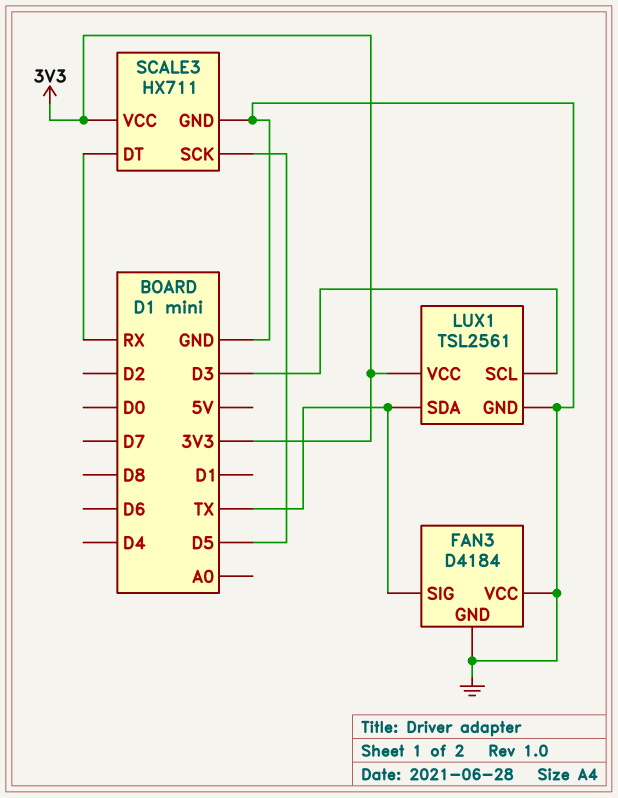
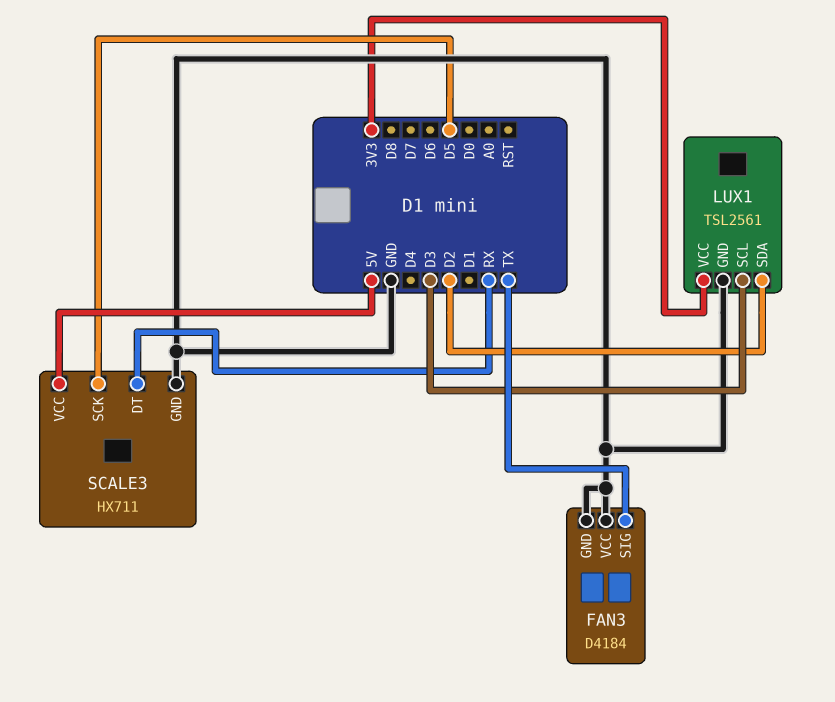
LUX1 pin SDA: TX -> D2
SCALE3 pin VCC: 3V3 -> 5V

